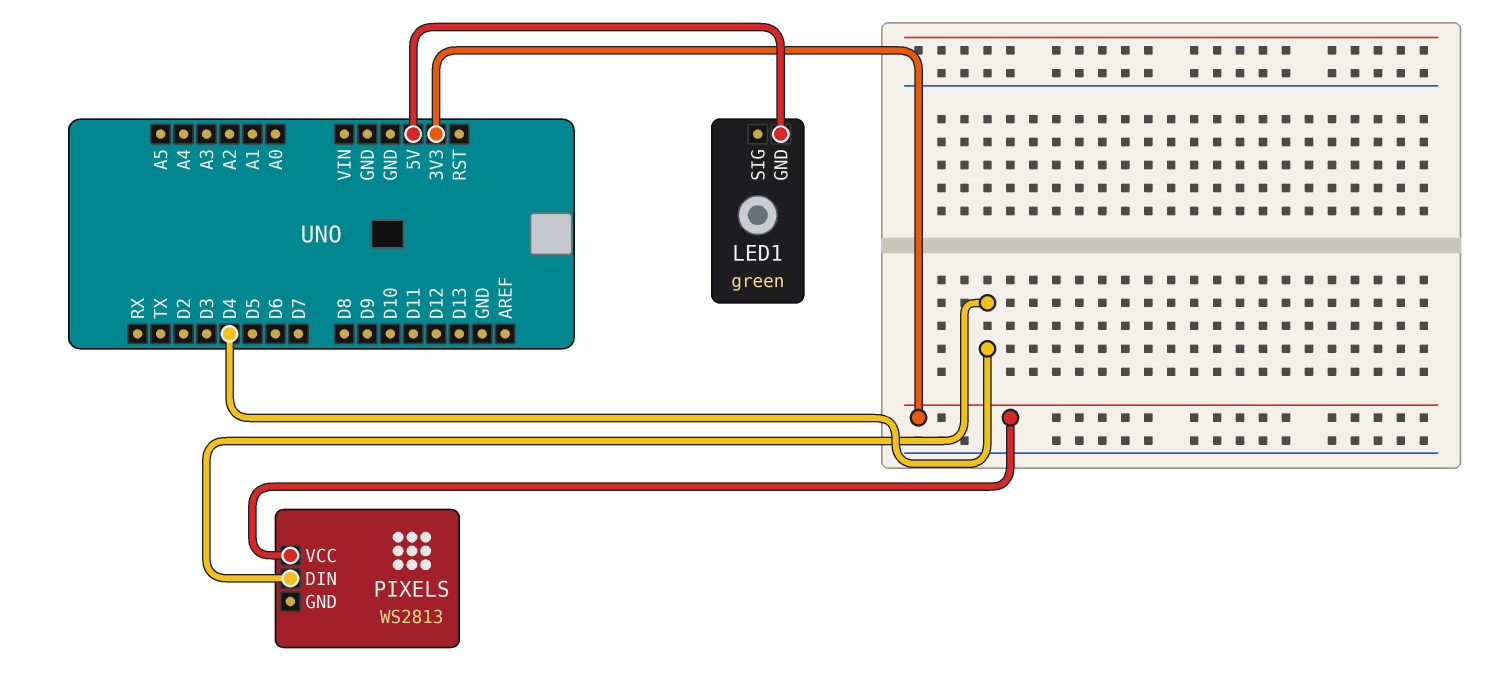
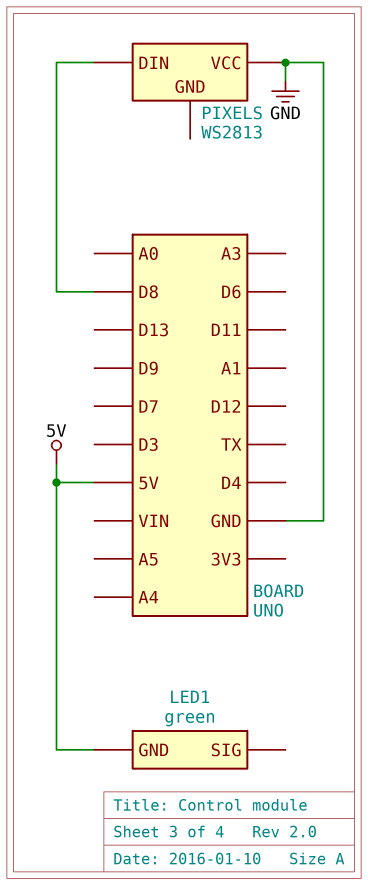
PIXELS pin DIN: D4 -> D8
PIXELS pin VCC: 3V3 -> GND

